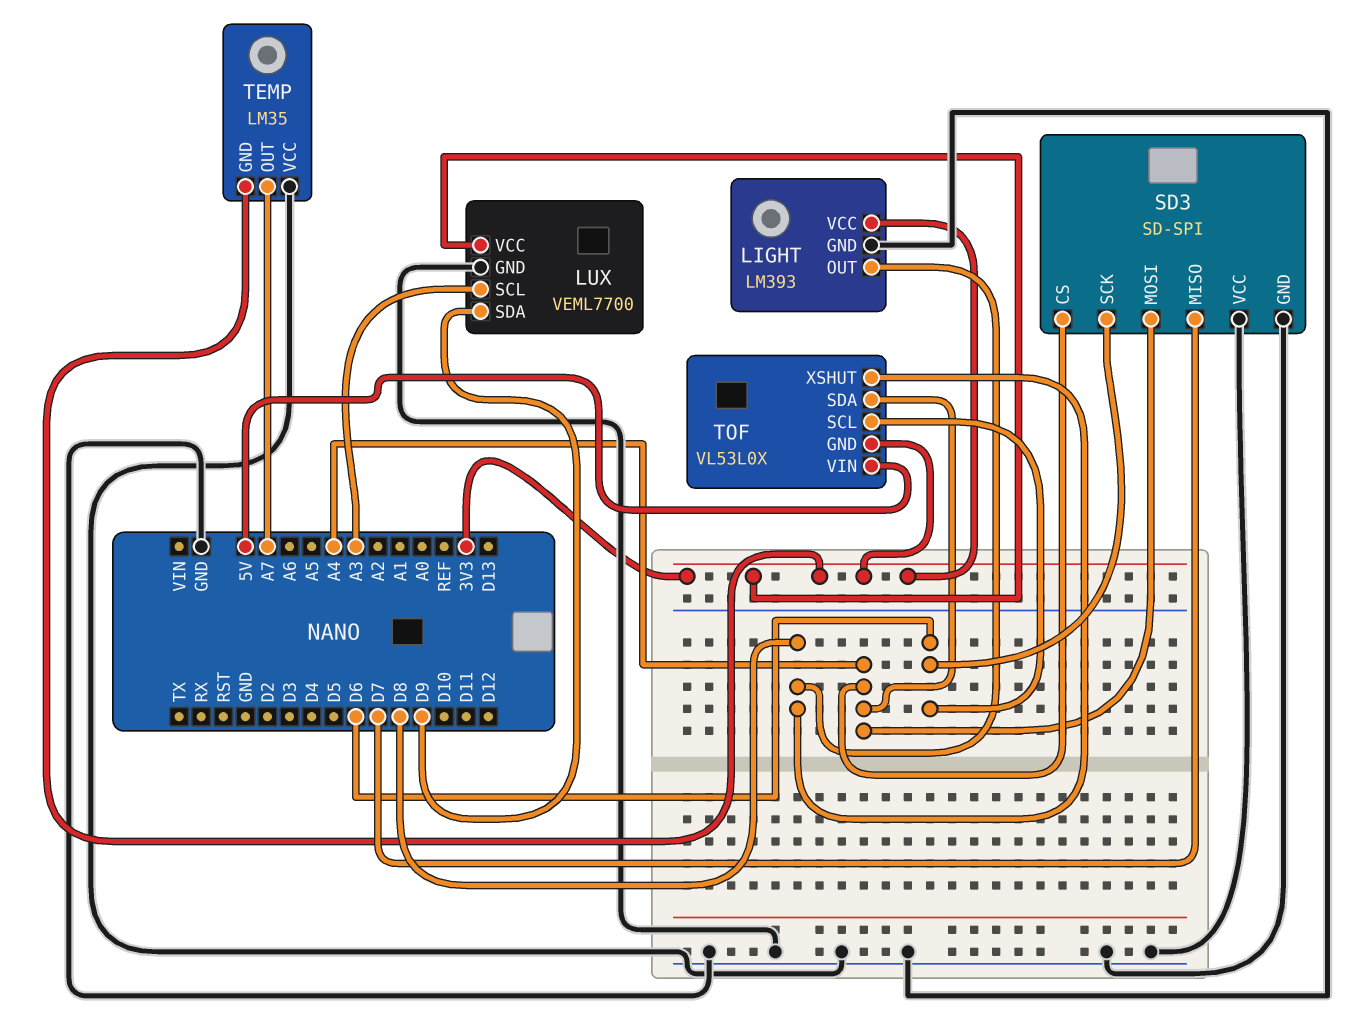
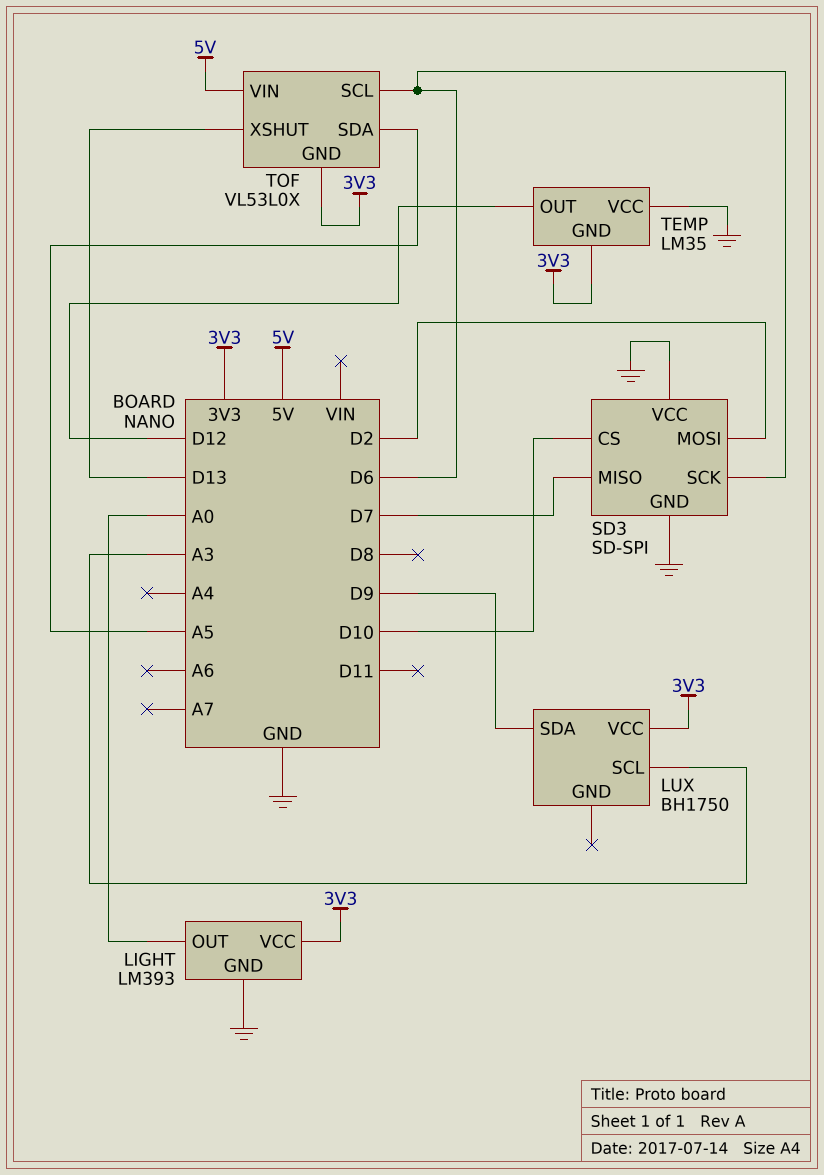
LIGHT pin OUT: D8 -> A0
LUX: VEML7700 -> BH1750
LUX pin GND: GND -> none
SD3 pin CS: A4 -> D10
SD3 pin MOSI: A4 -> D2
TEMP pin OUT: A7 -> D12
TOF pin SDA: A4 -> A5
TOF pin XSHUT: D8 -> D13

